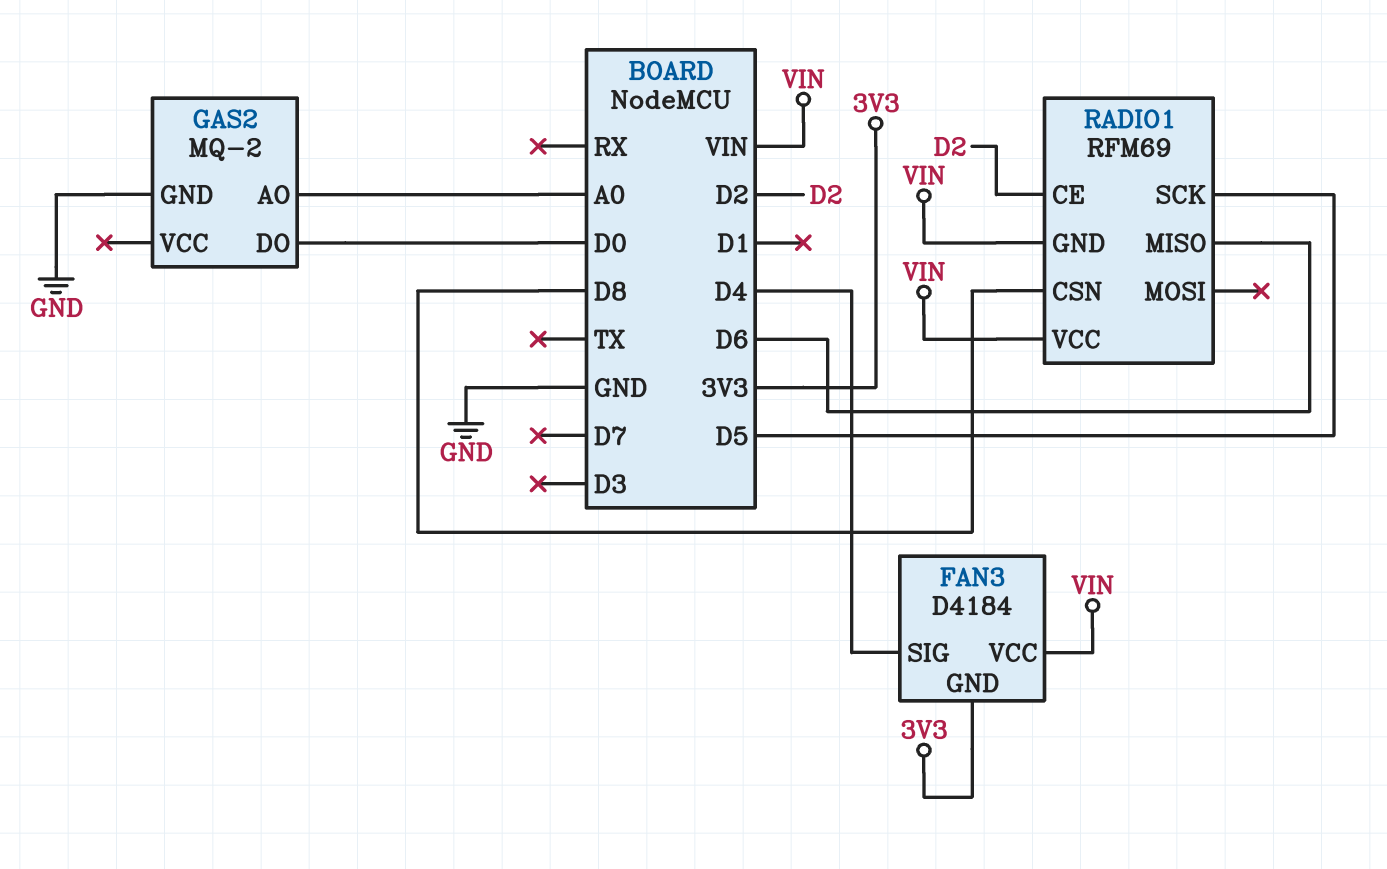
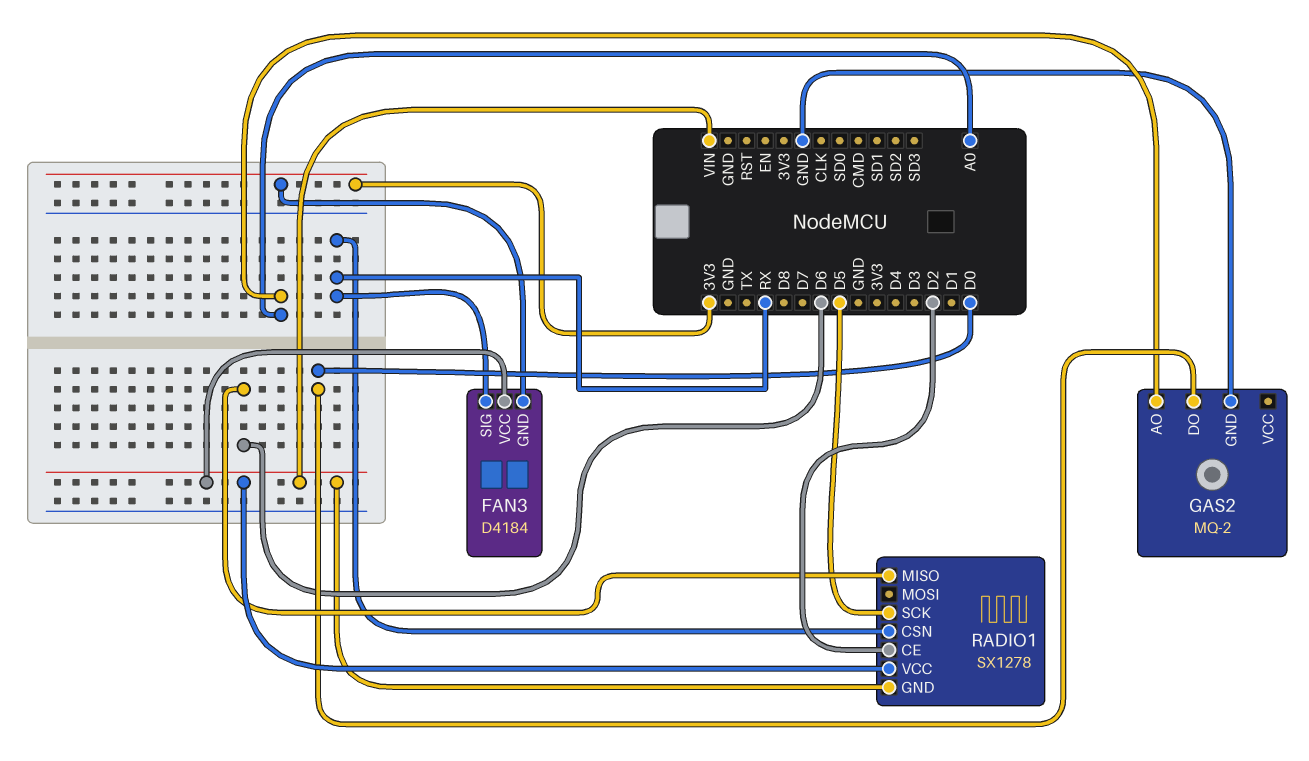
FAN3 pin SIG: D4 -> RX
RADIO1: RFM69 -> SX1278
RADIO1 pin CSN: D8 -> RX

